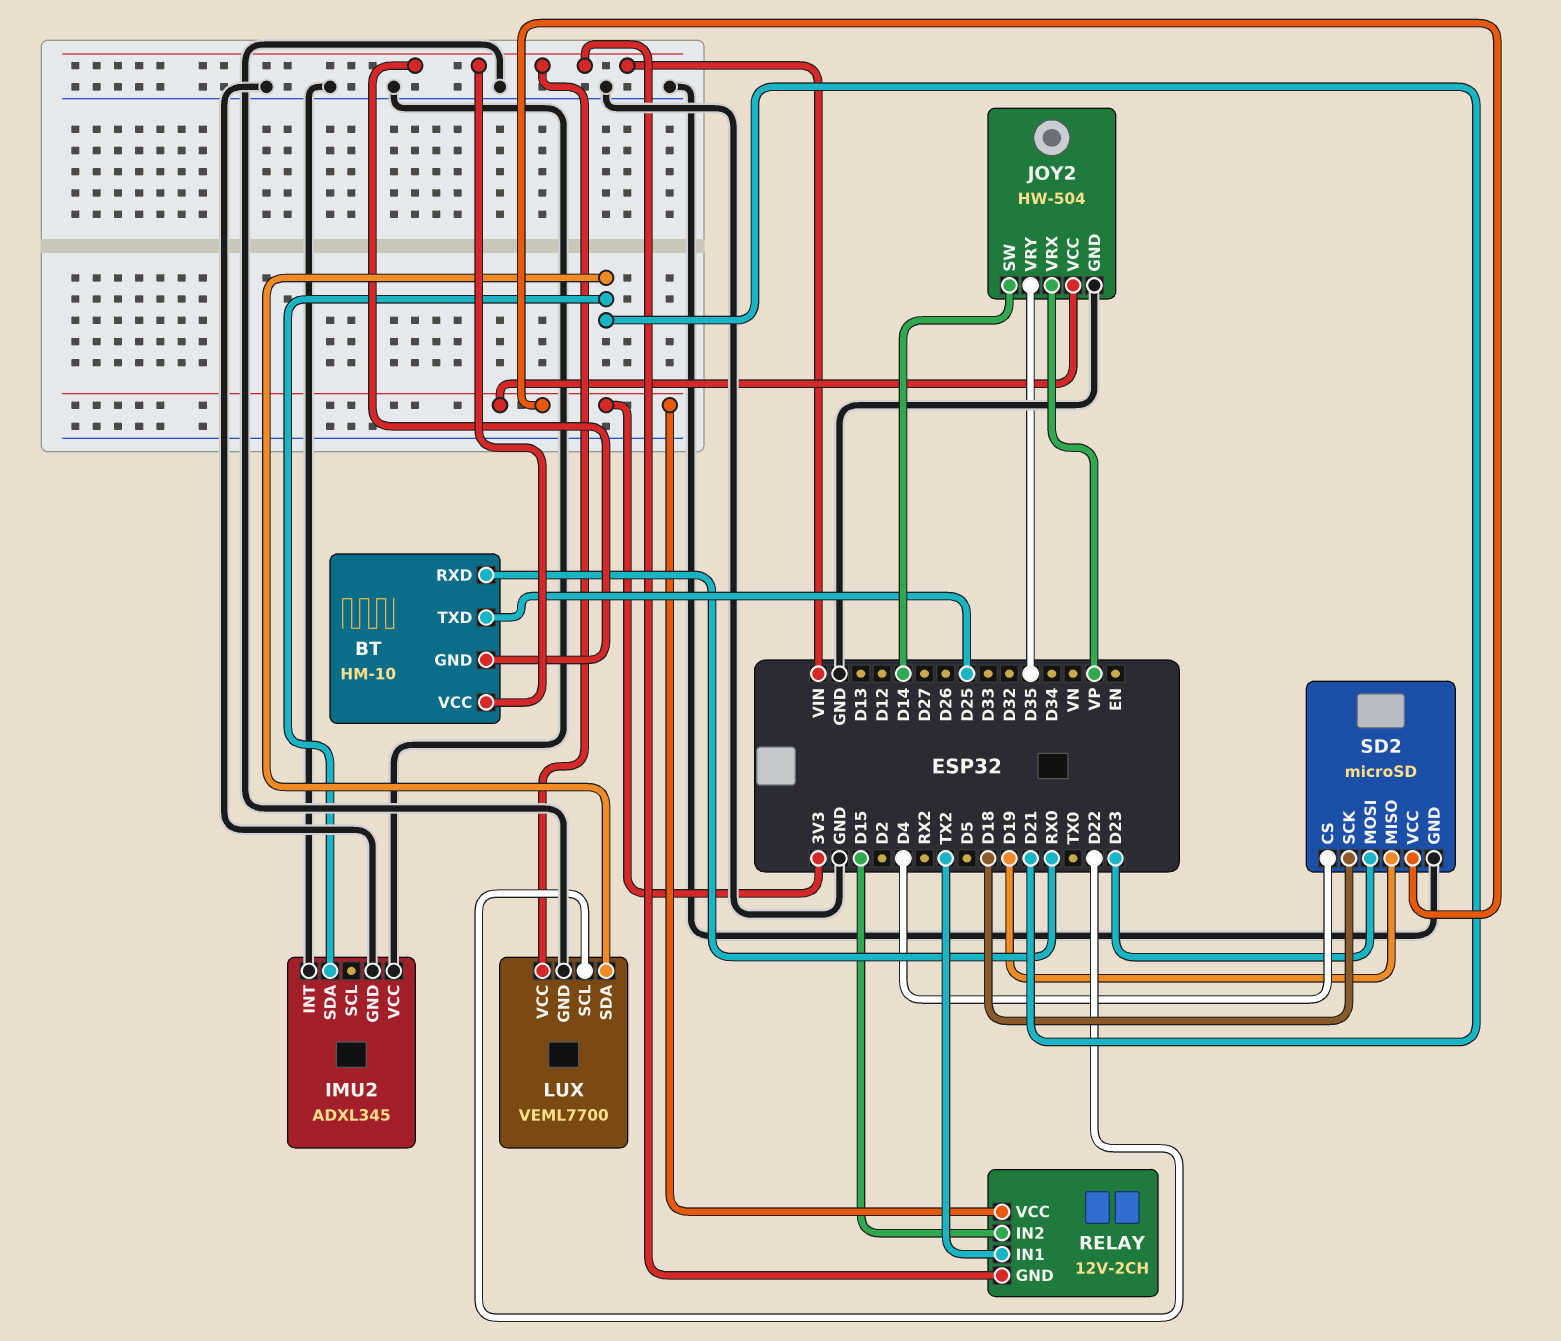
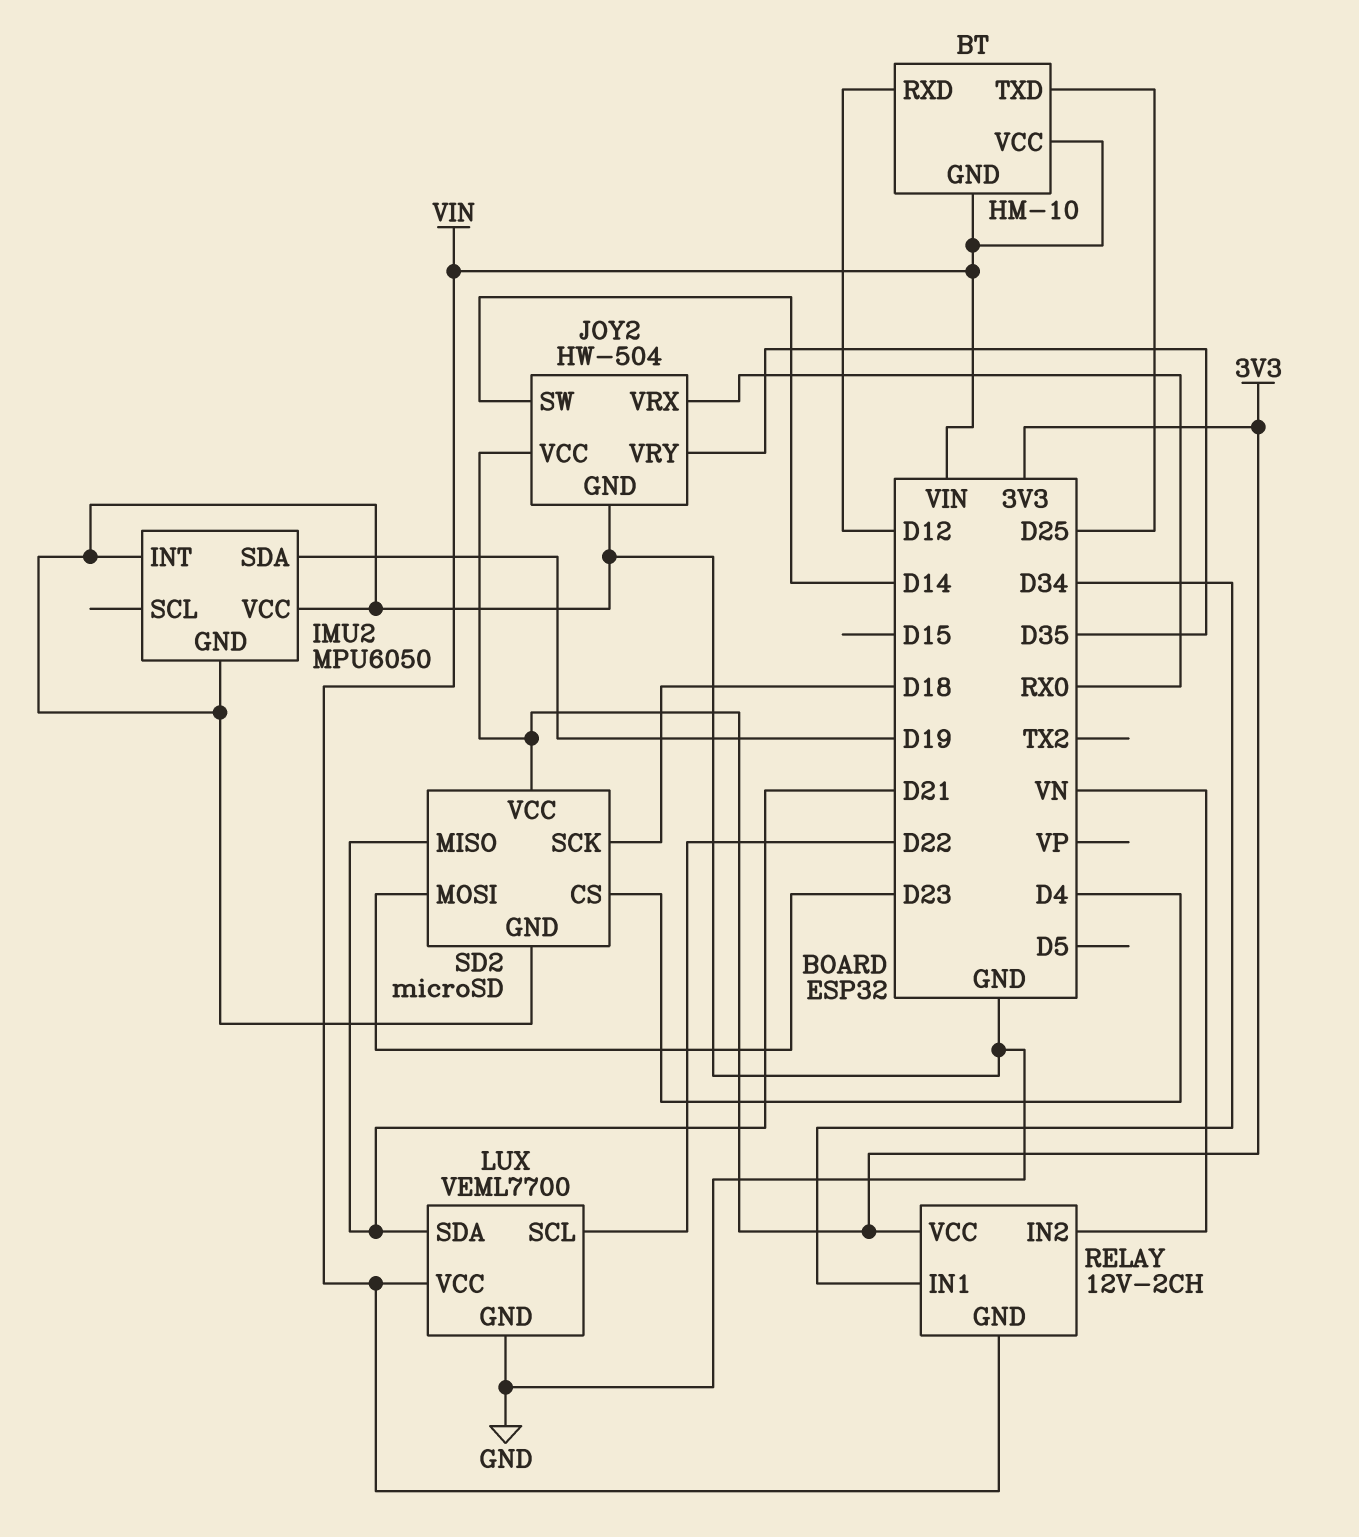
BT pin RXD: RX0 -> D12
IMU2: ADXL345 -> MPU6050
IMU2 pin SDA: D21 -> D19
JOY2 pin VRX: VP -> RX0
RELAY pin IN1: TX2 -> D34
RELAY pin IN2: D15 -> VN
SD2 pin MISO: D19 -> D21

